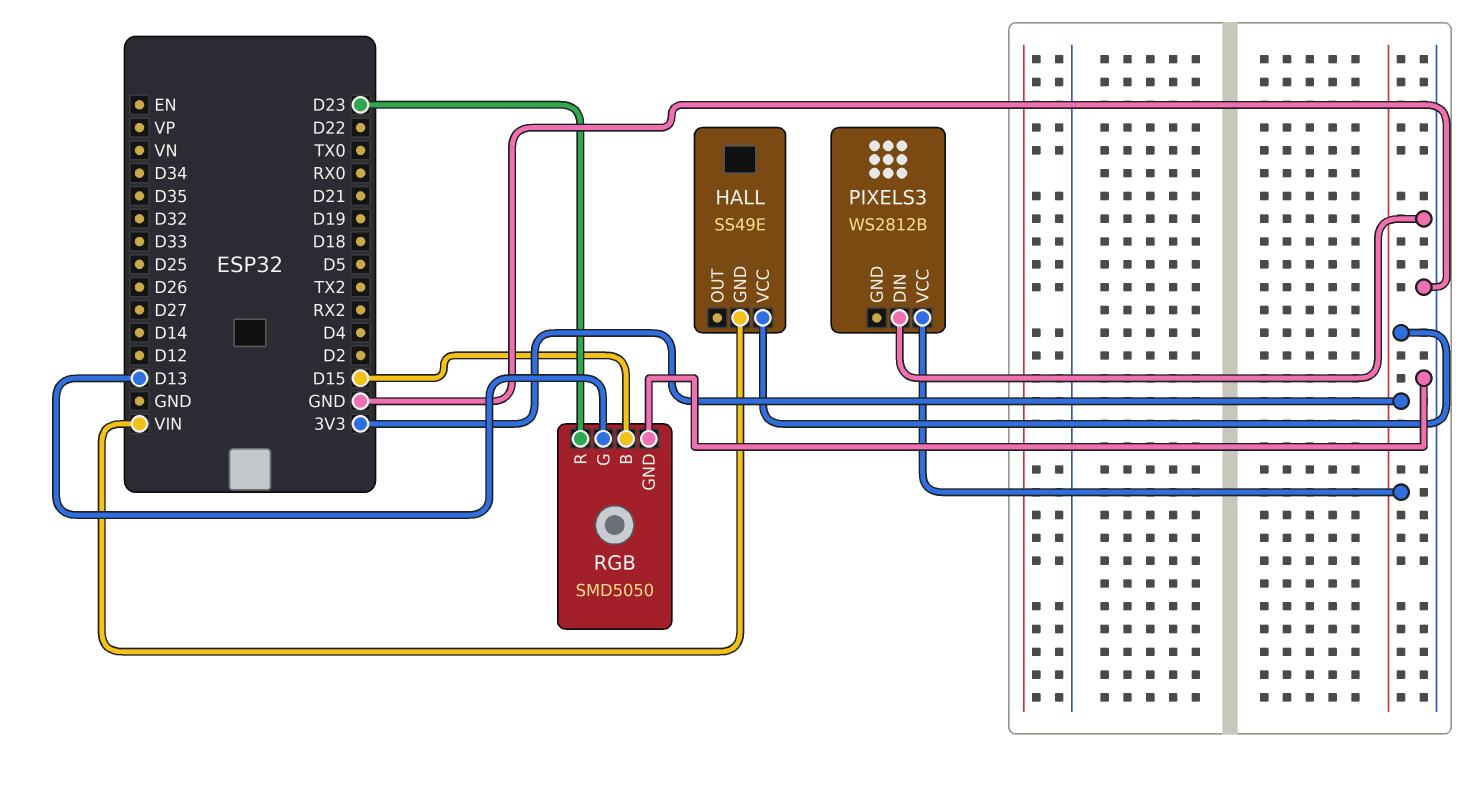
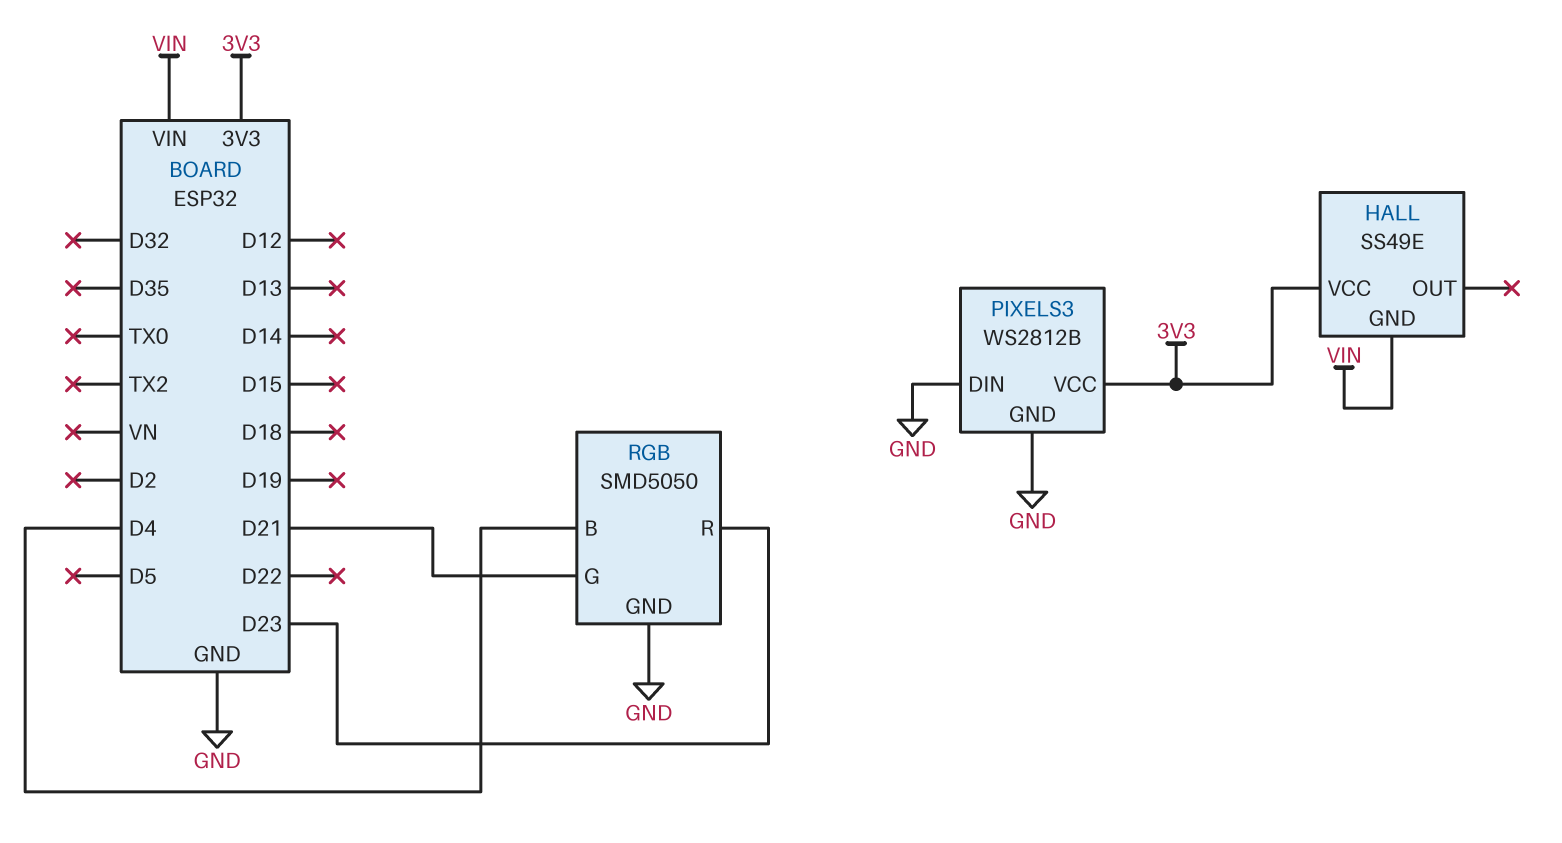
PIXELS3 pin GND: none -> GND
RGB pin B: D15 -> D4
RGB pin G: D13 -> D21

